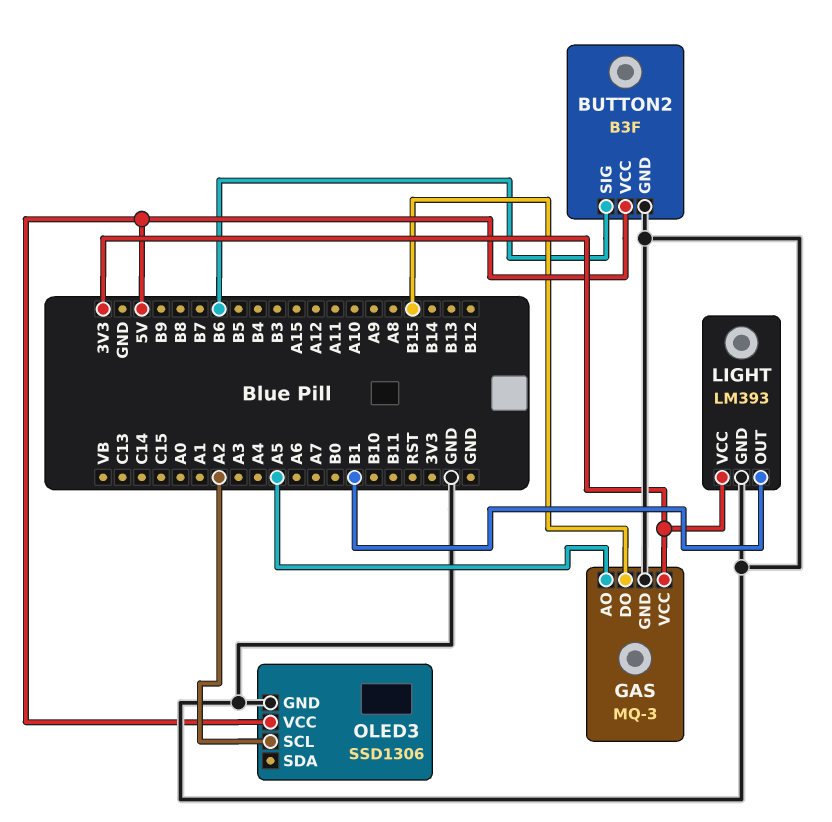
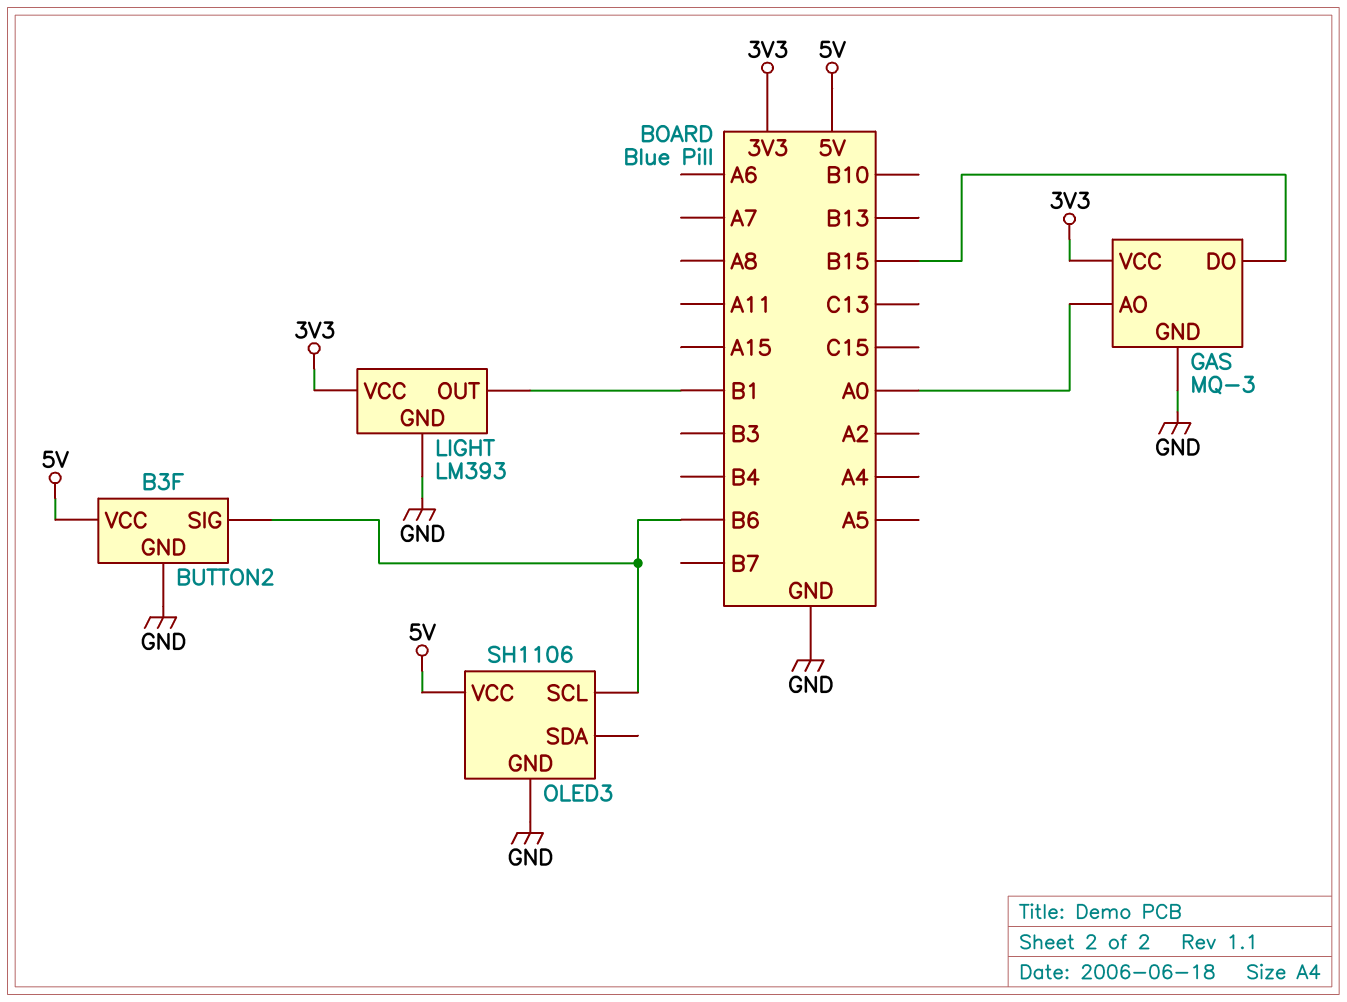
GAS pin AO: A5 -> A0
OLED3: SSD1306 -> SH1106
OLED3 pin SCL: A2 -> B6

